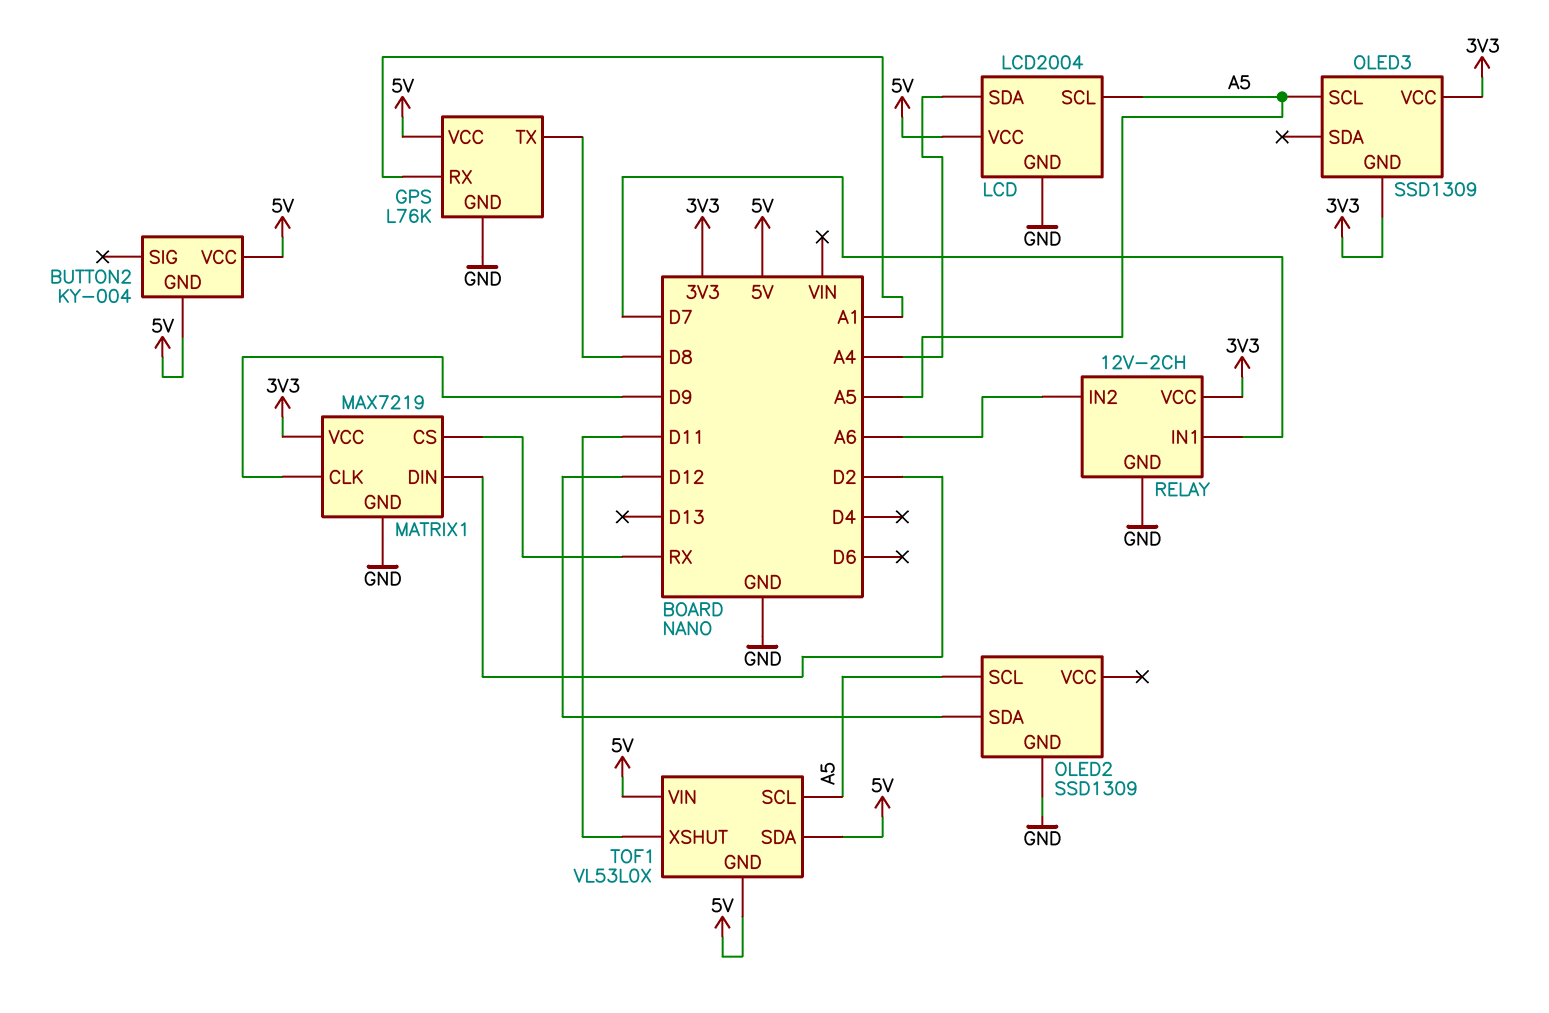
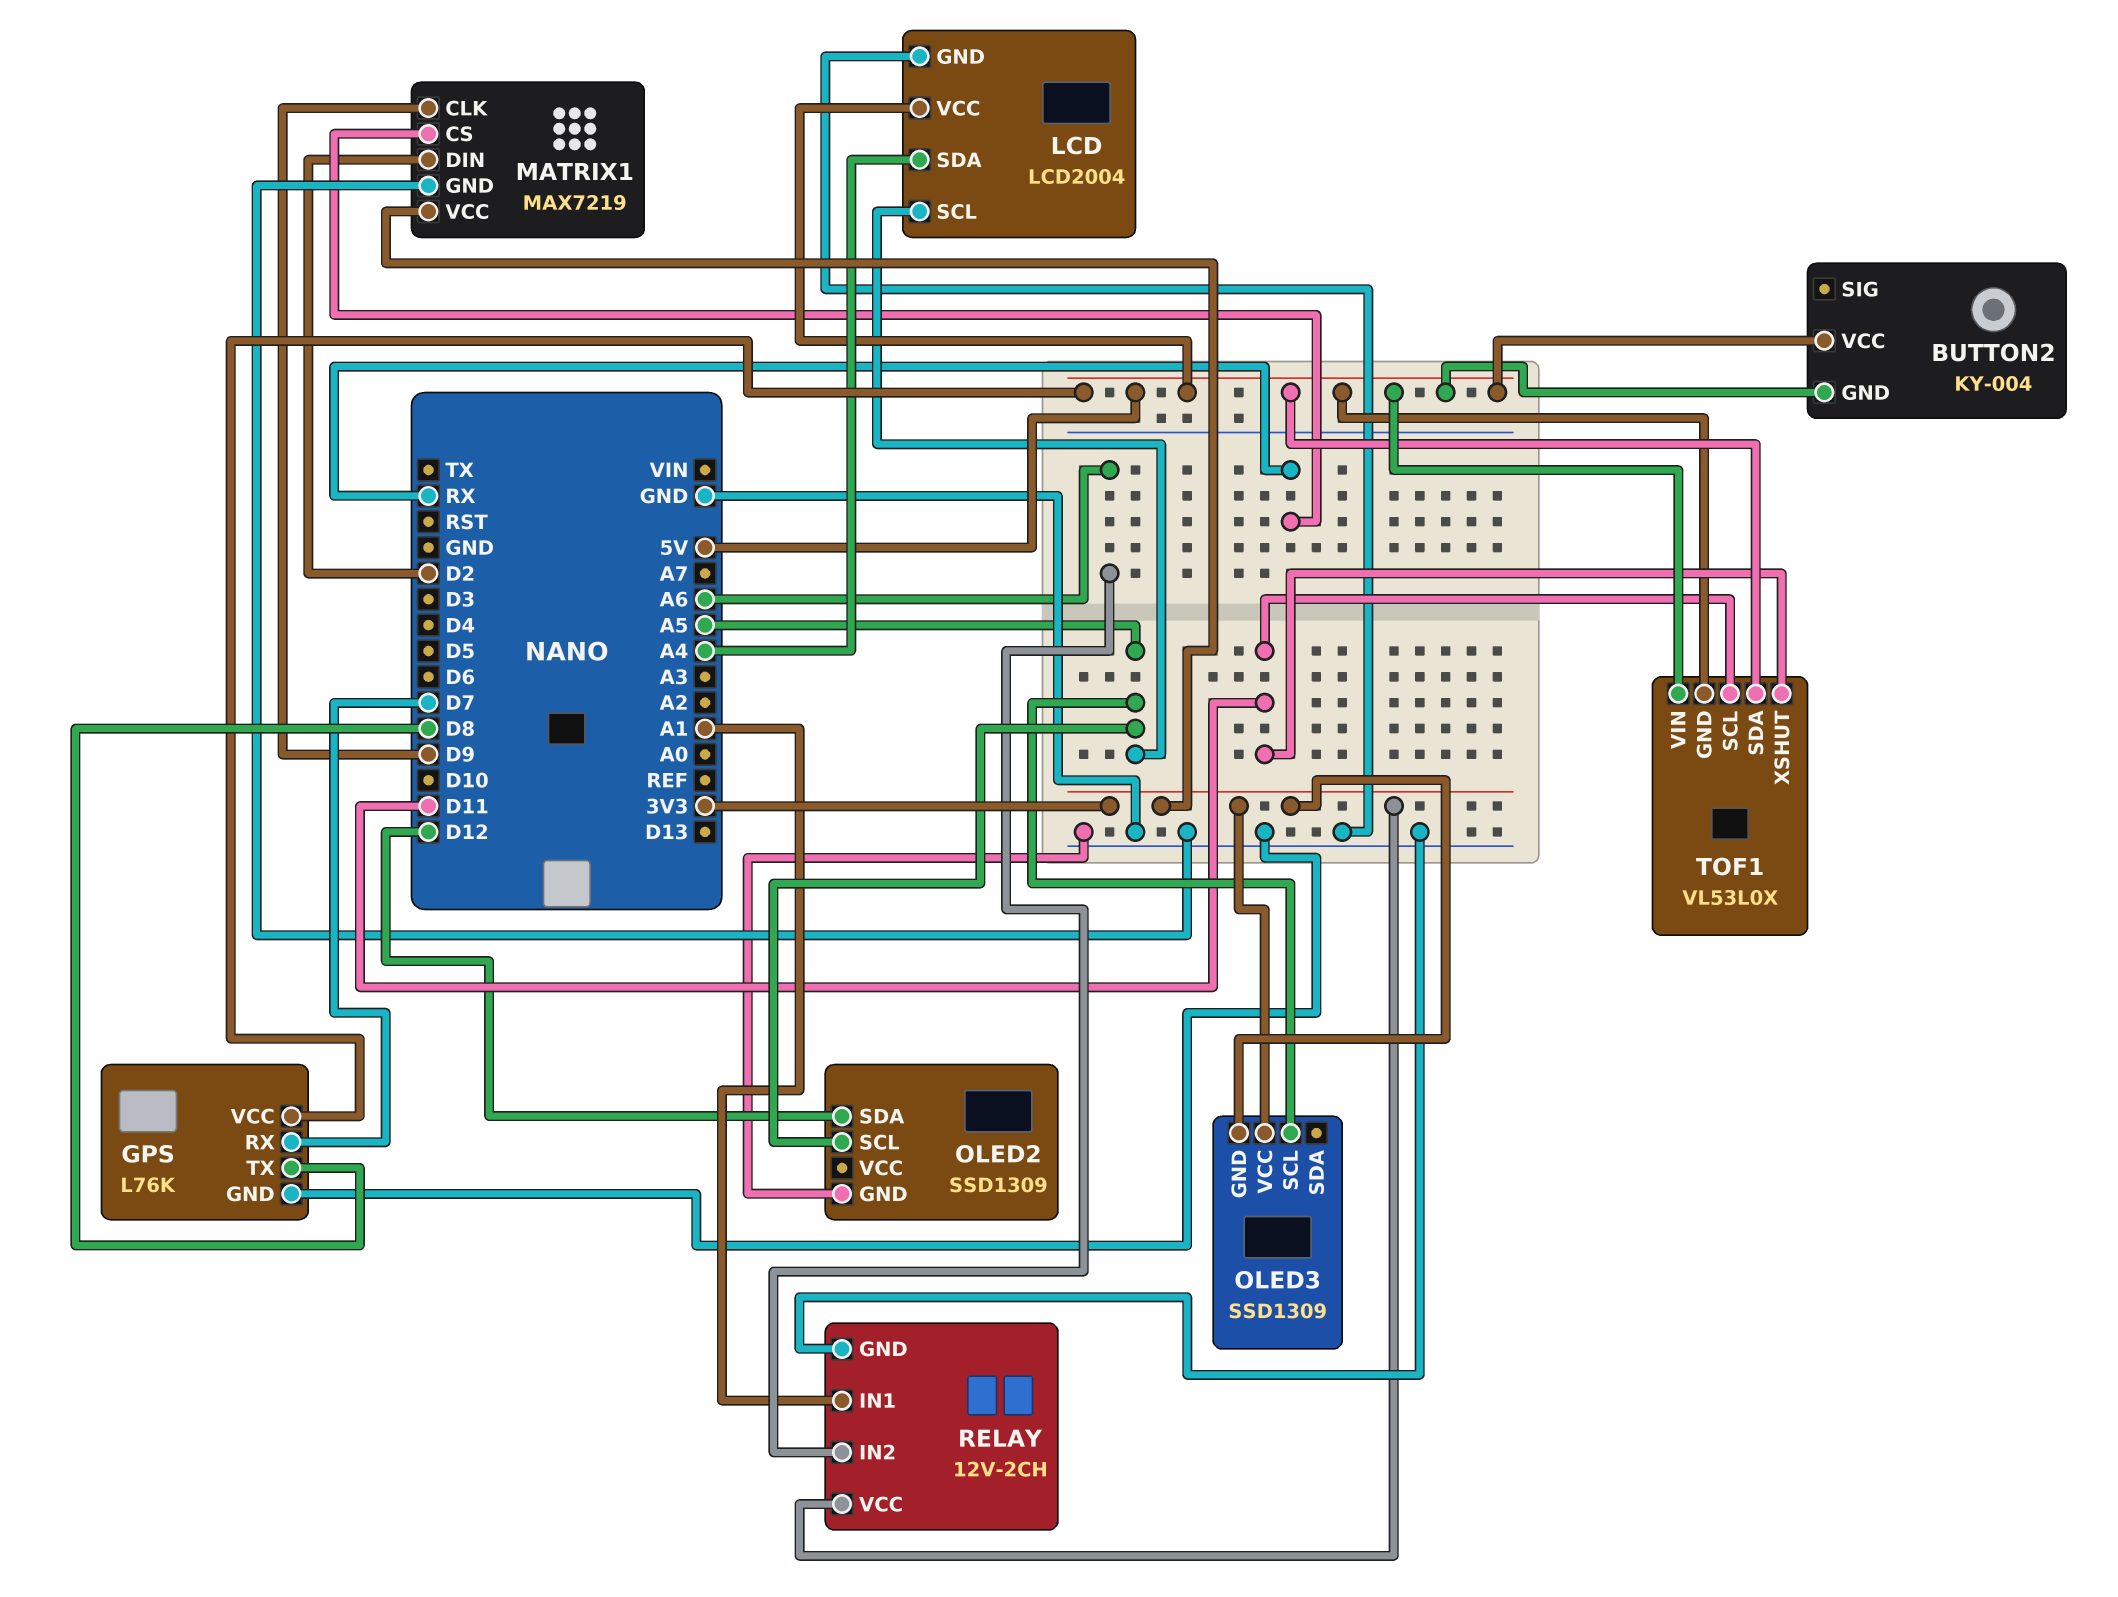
GPS pin RX: A1 -> D7
RELAY pin IN1: D7 -> A1
TOF1 pin SCL: A5 -> D11

